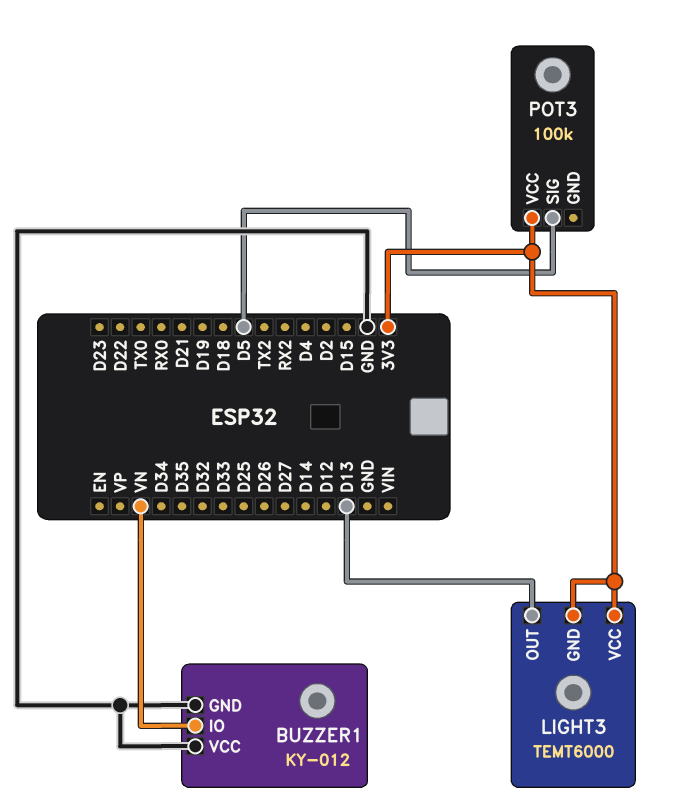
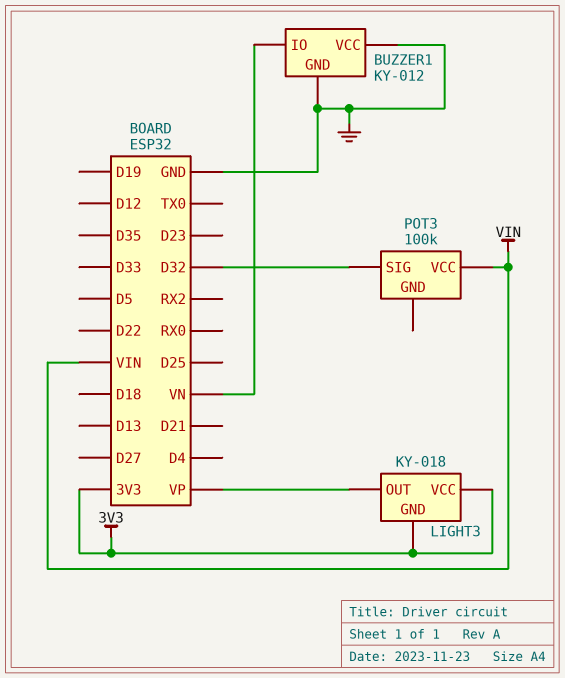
LIGHT3: TEMT6000 -> KY-018
LIGHT3 pin OUT: D13 -> VP
POT3 pin SIG: D5 -> D32
POT3 pin VCC: 3V3 -> VIN

